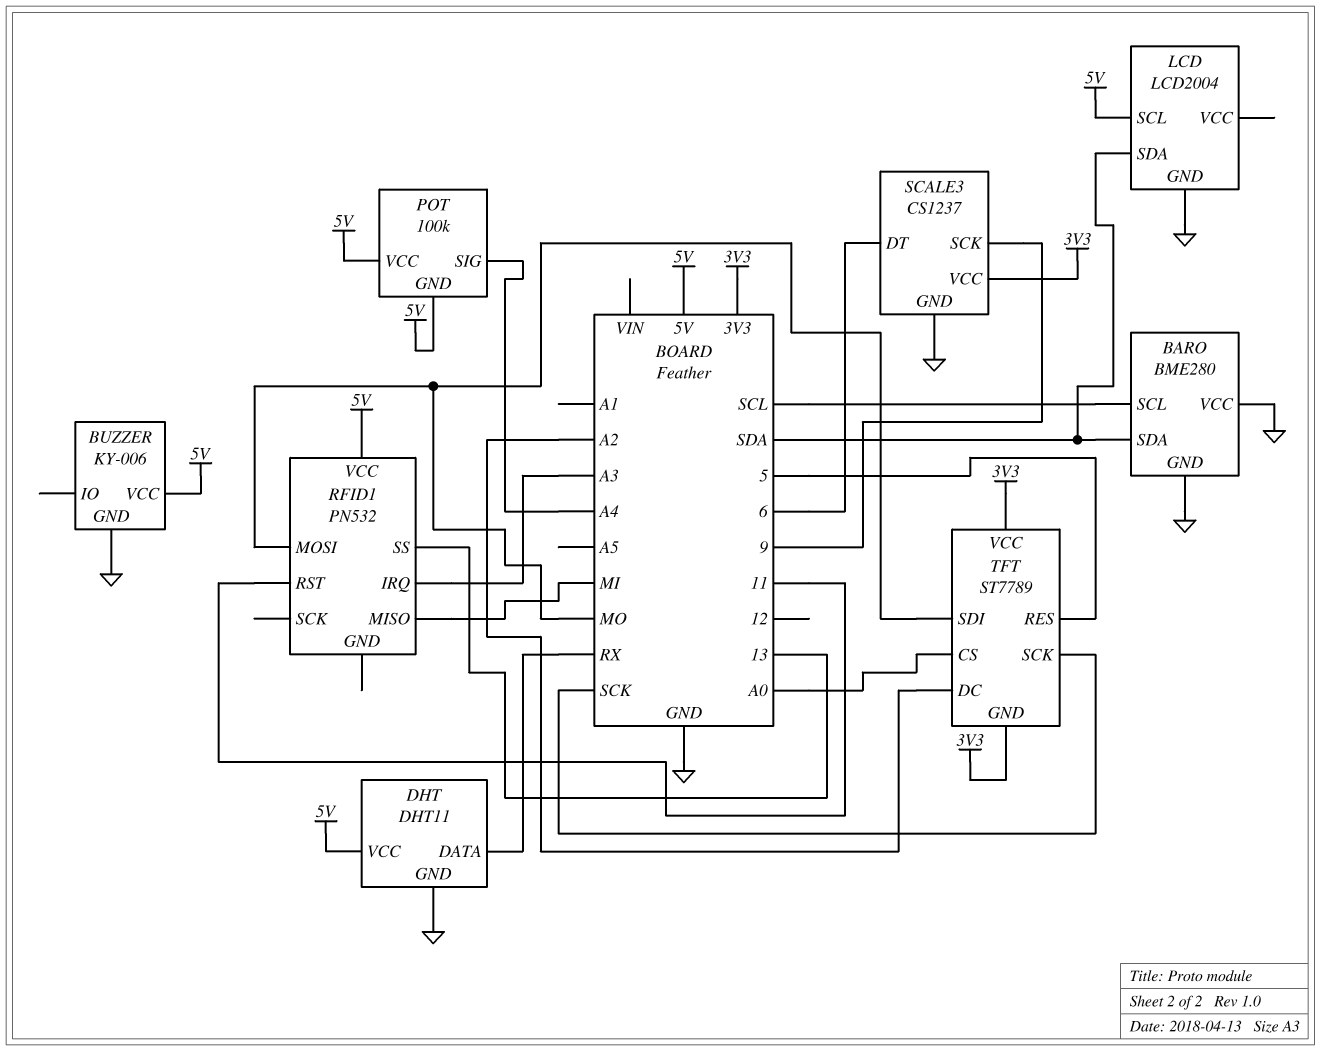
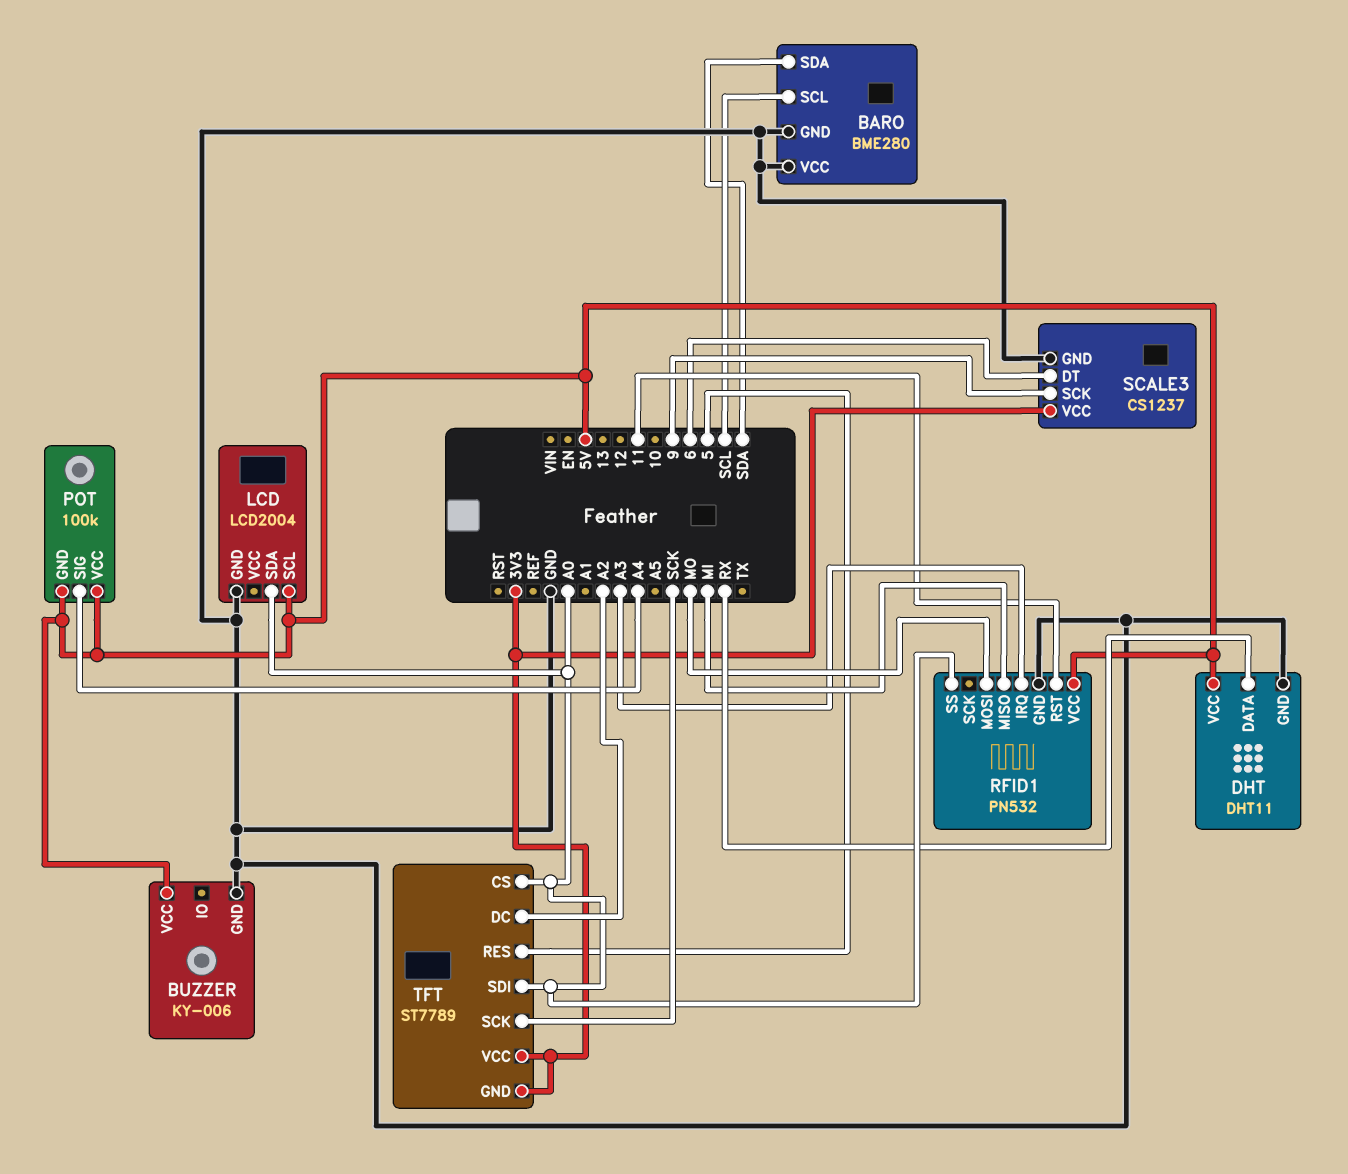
LCD pin SDA: SDA -> A0
RFID1 pin GND: none -> GND
RFID1 pin SS: 13 -> A0
TFT pin SDI: MO -> A0

